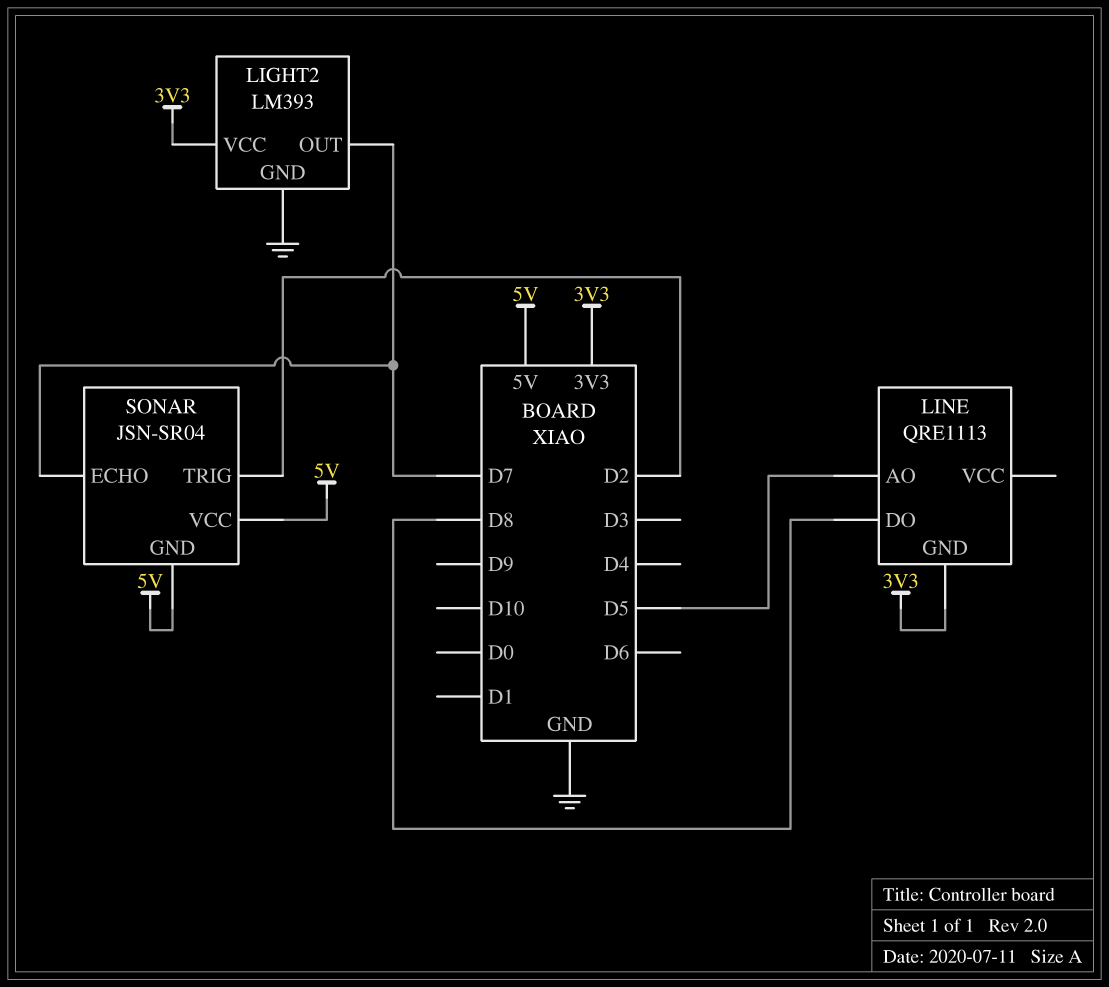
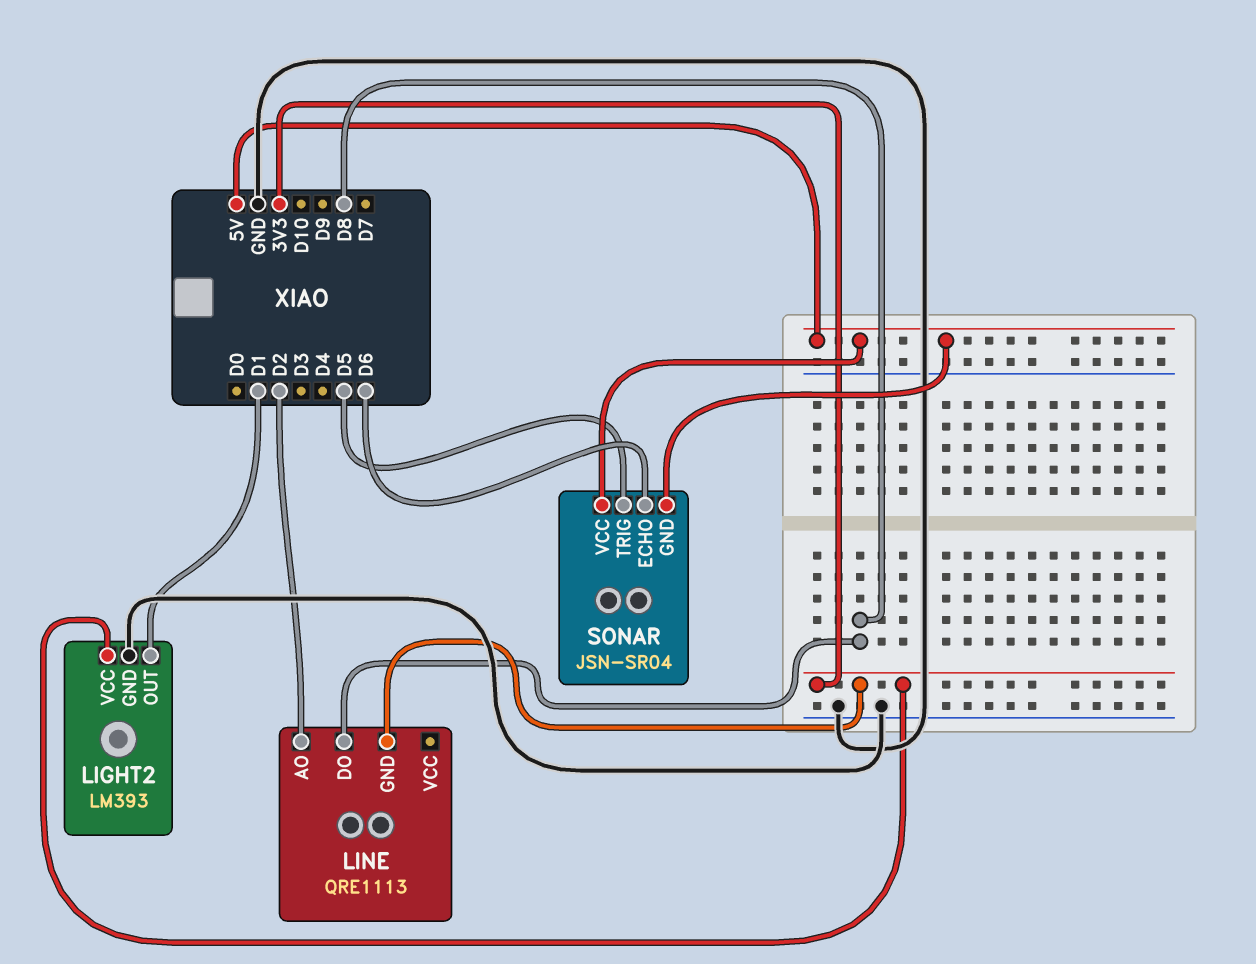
LIGHT2 pin OUT: D7 -> D1
LINE pin AO: D5 -> D2
SONAR pin ECHO: D7 -> D6
SONAR pin TRIG: D2 -> D5

